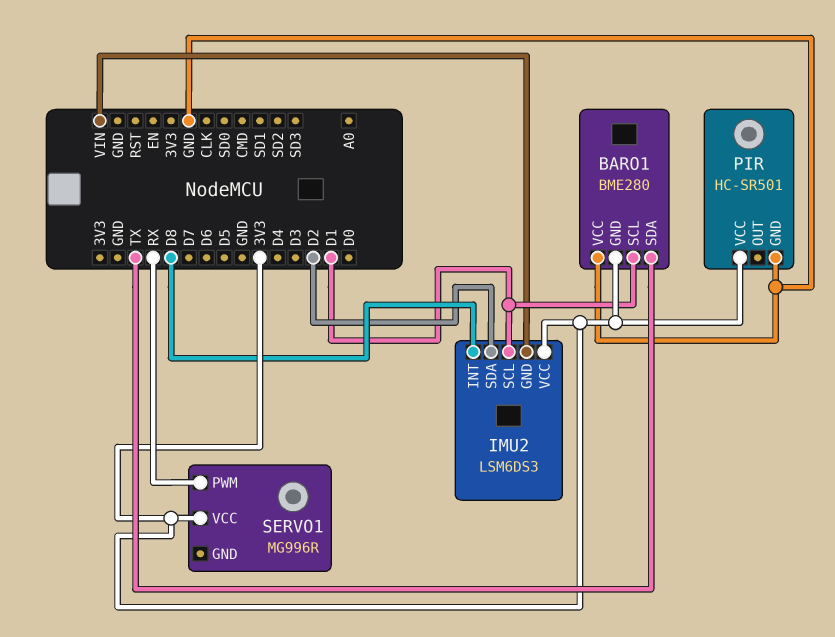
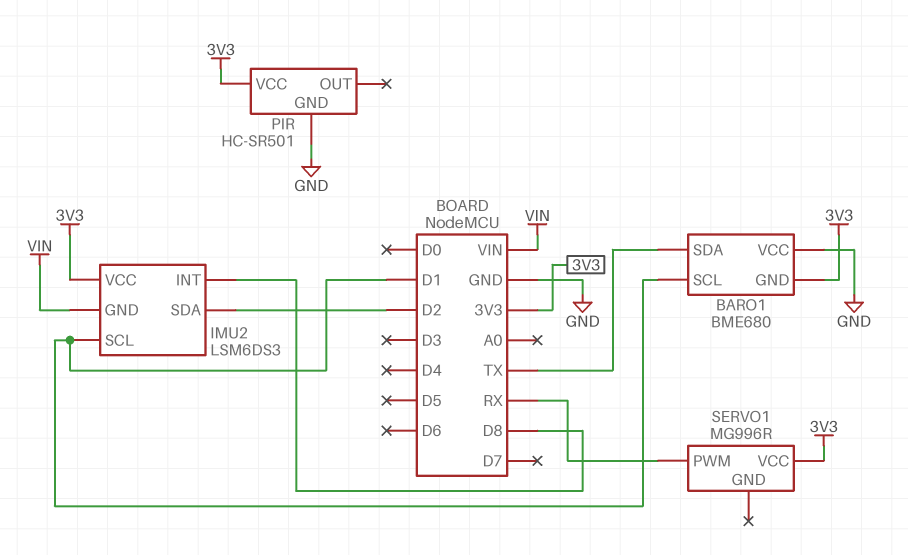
BARO1: BME280 -> BME680

